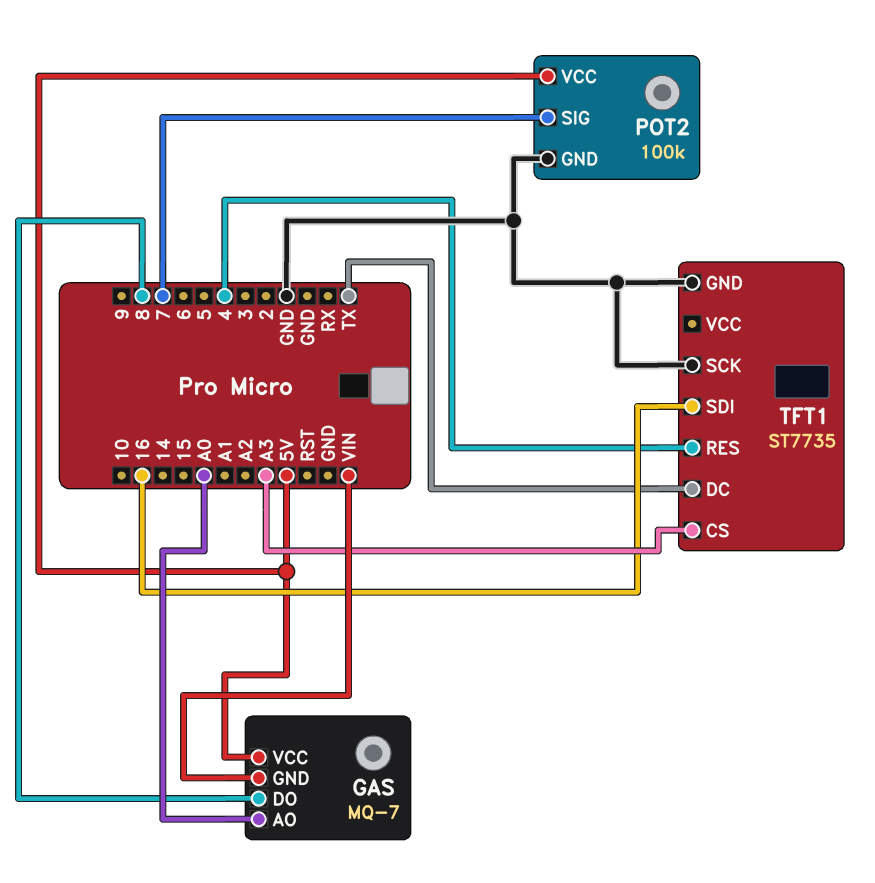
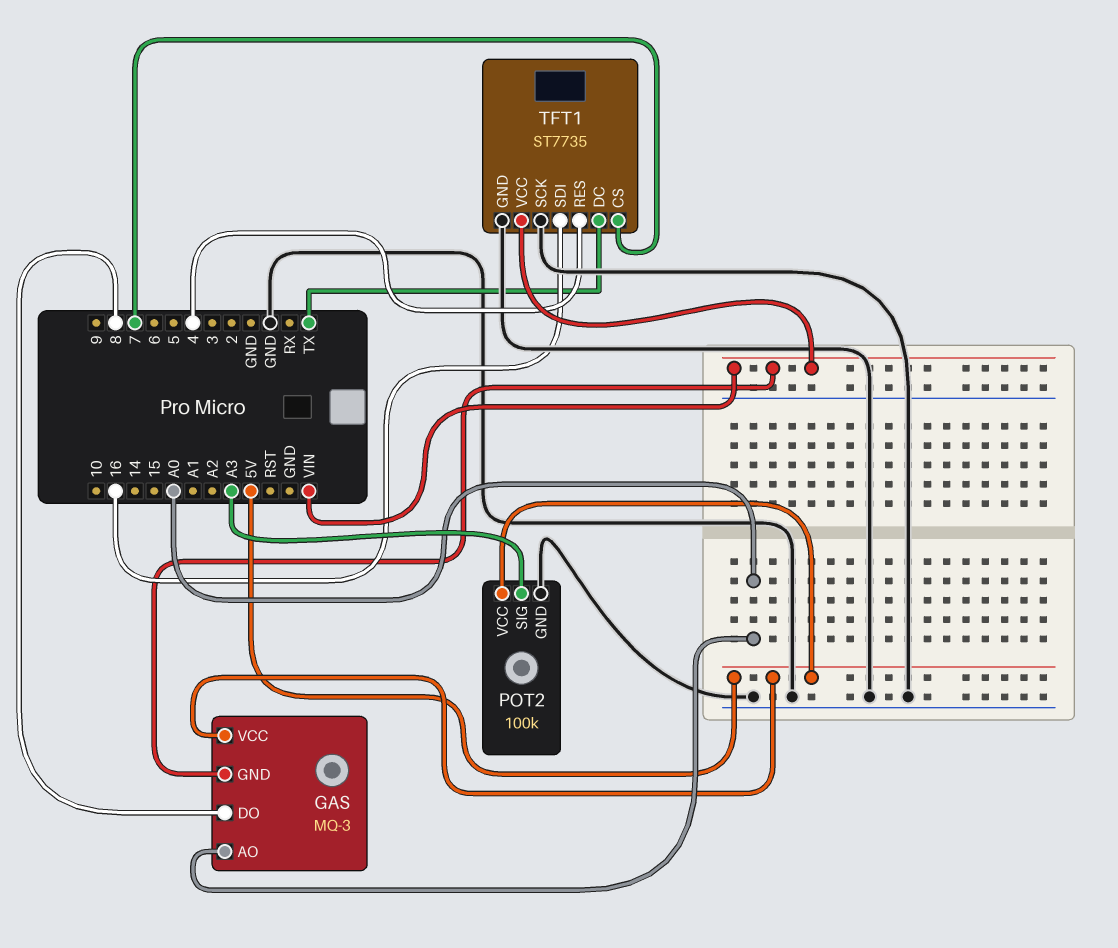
GAS: MQ-7 -> MQ-3
POT2 pin SIG: 7 -> A3
TFT1 pin CS: A3 -> 7
TFT1 pin VCC: none -> VIN

